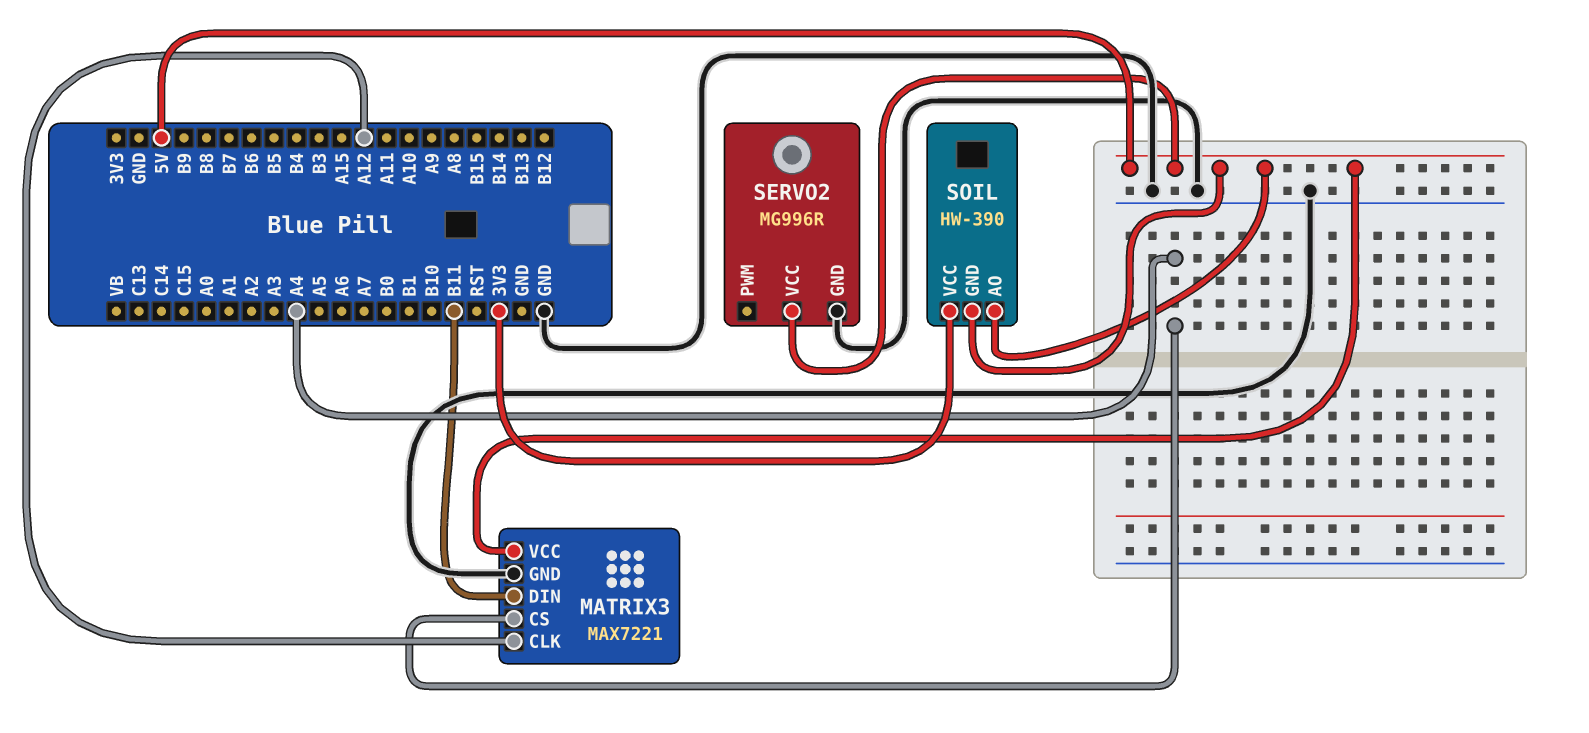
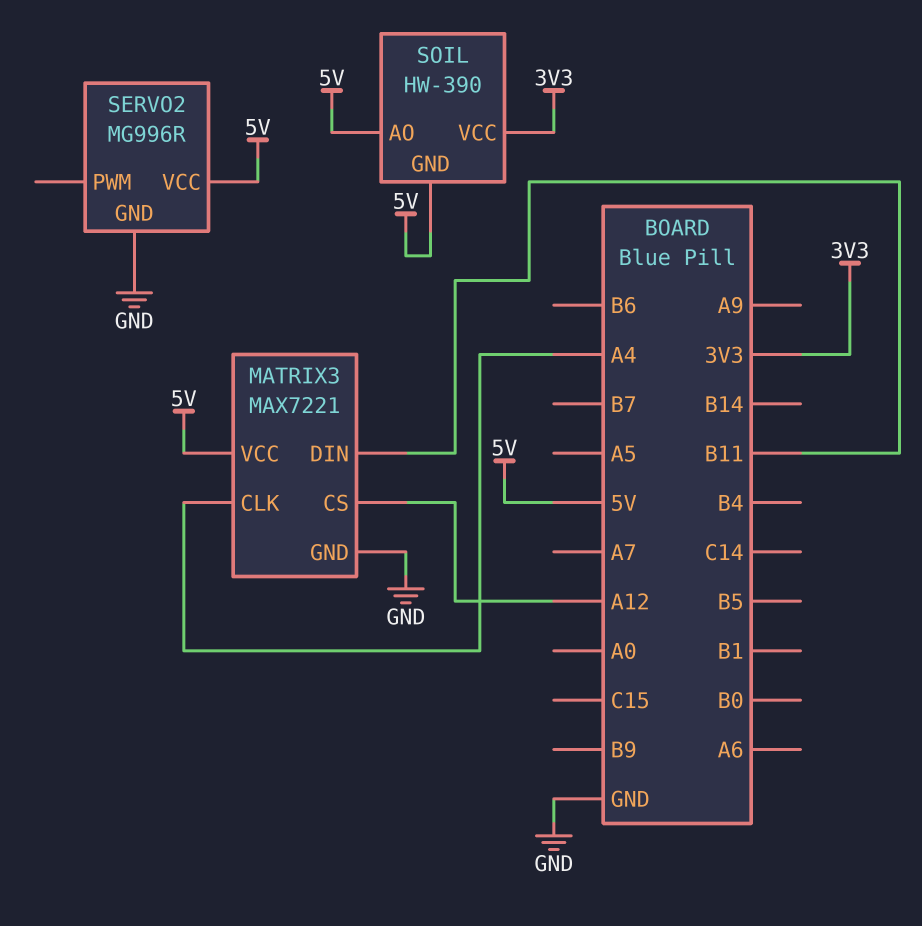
MATRIX3 pin CLK: A12 -> A4
MATRIX3 pin CS: A4 -> A12

